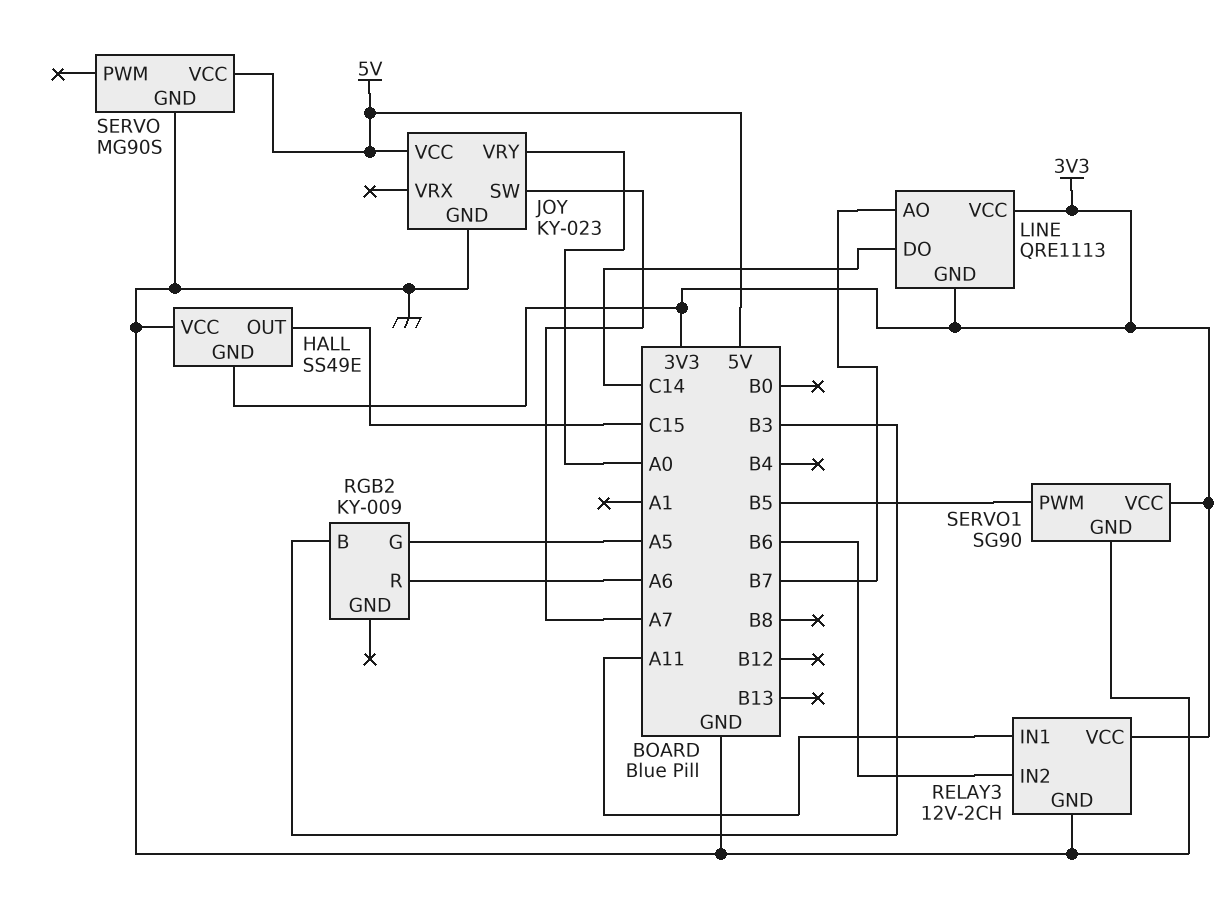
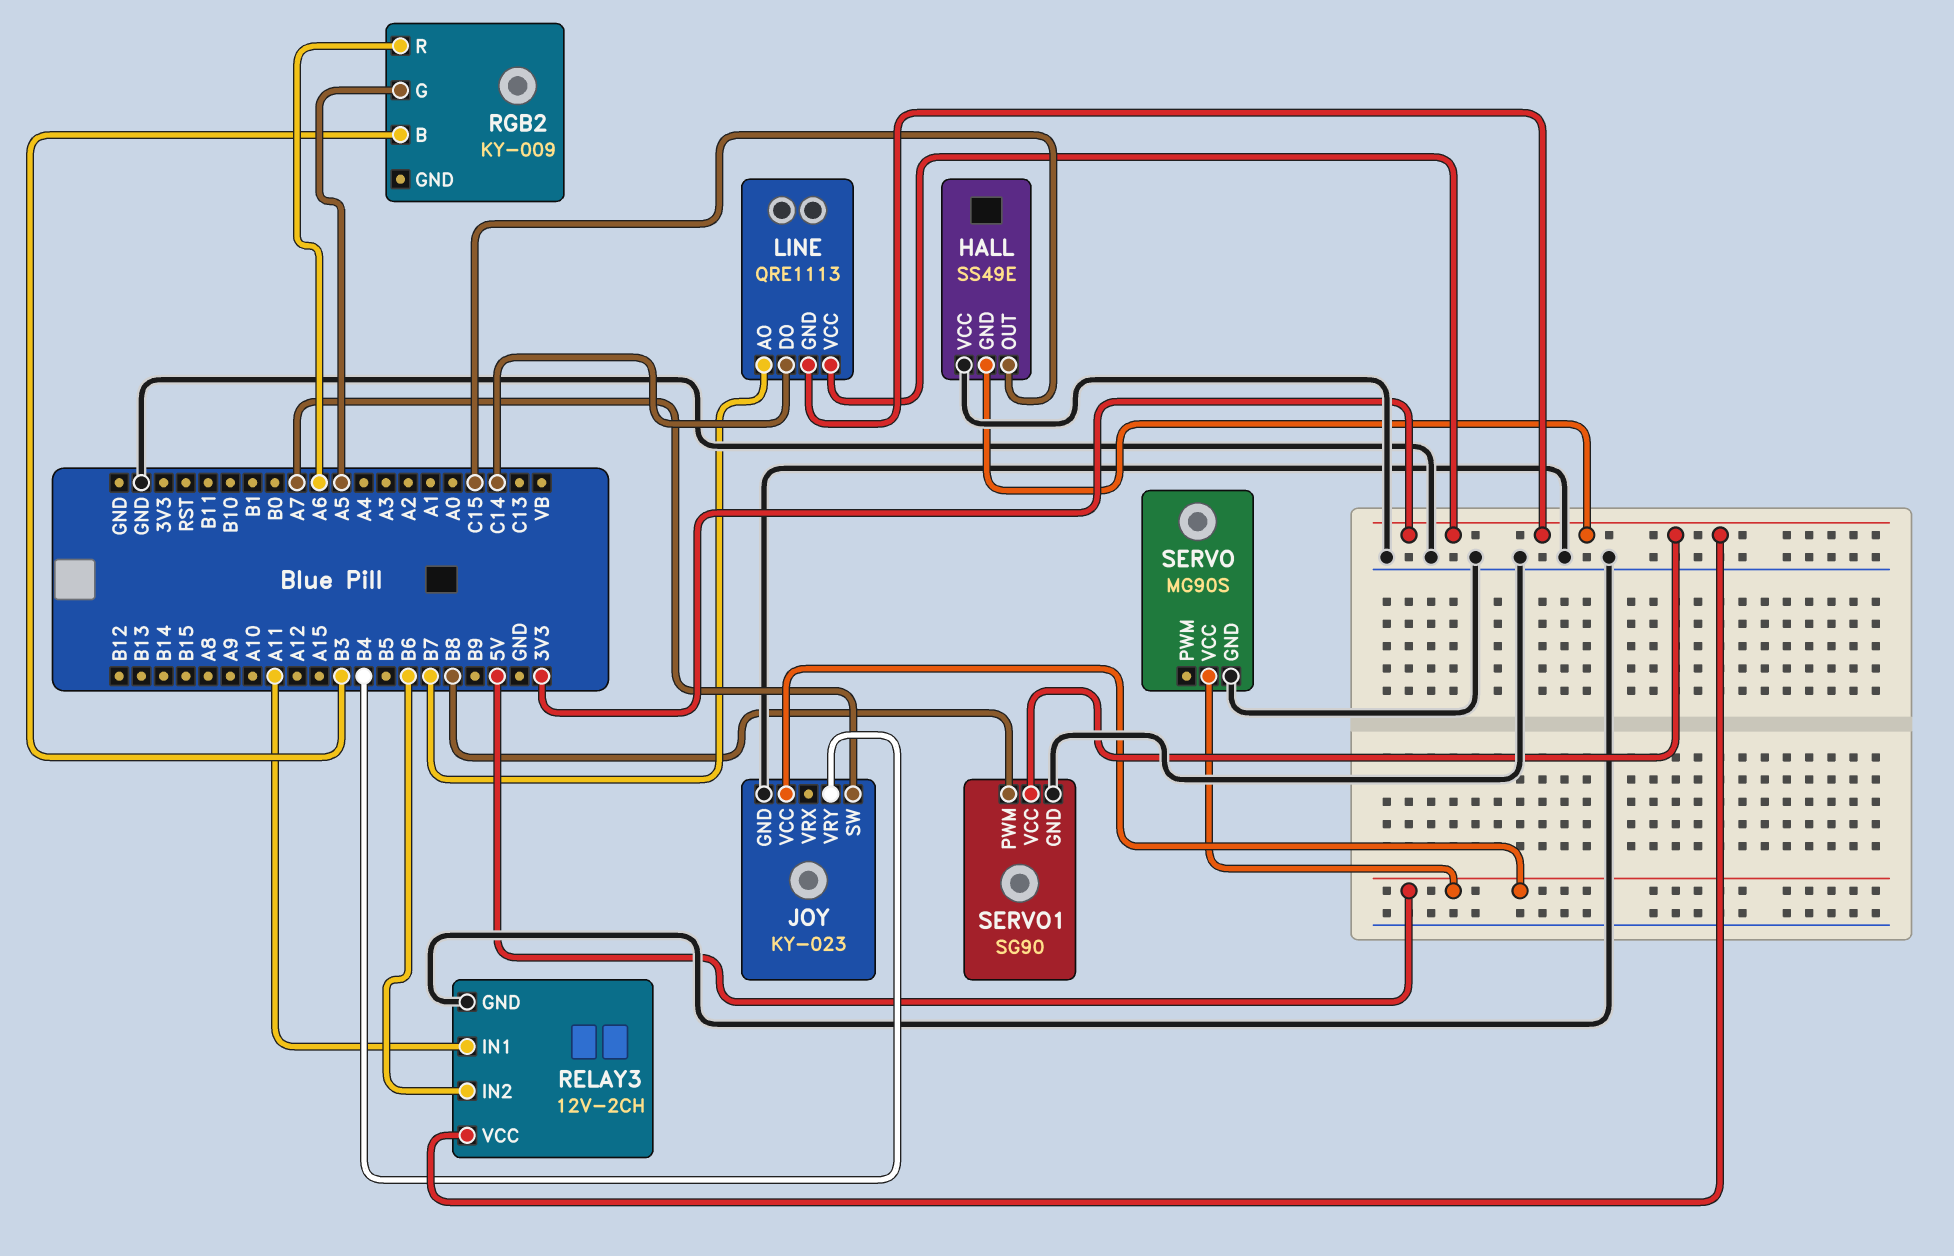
JOY pin VRY: A0 -> B4
SERVO1 pin PWM: B5 -> B8

